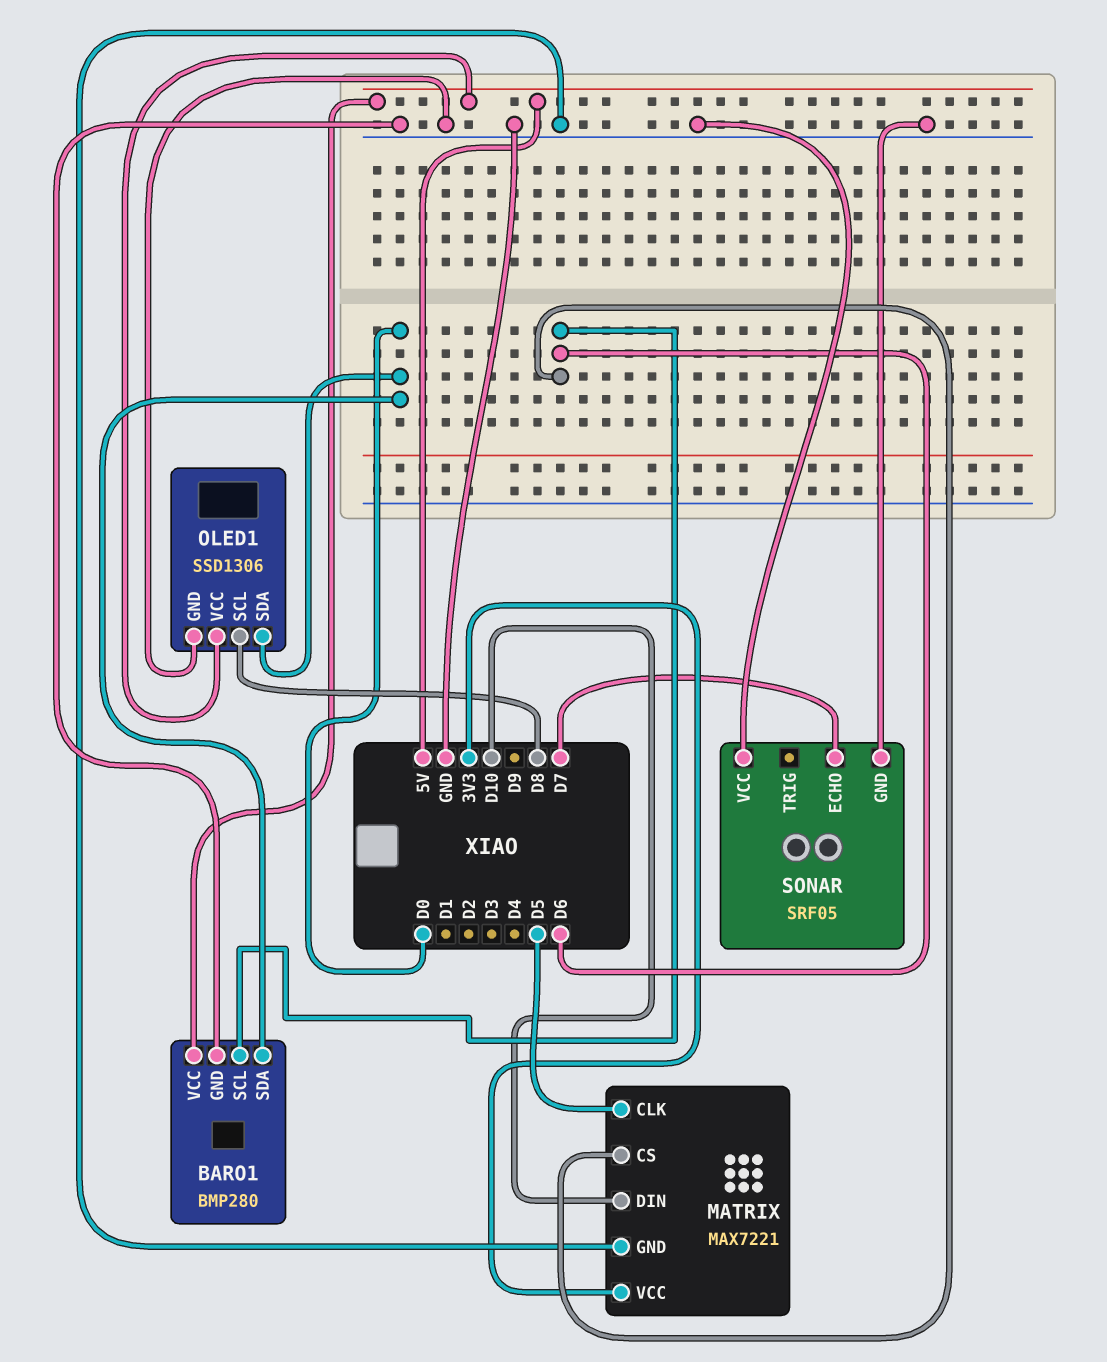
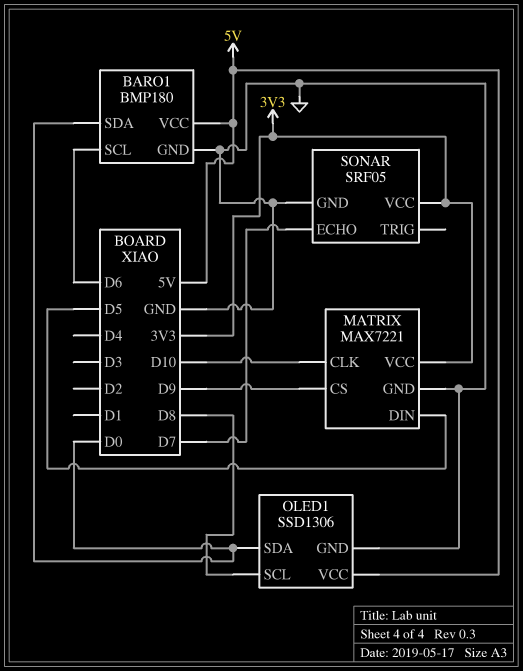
BARO1: BMP280 -> BMP180
MATRIX pin CLK: D5 -> D10
MATRIX pin CS: D6 -> D9
MATRIX pin DIN: D10 -> D5
SONAR pin VCC: GND -> 3V3

